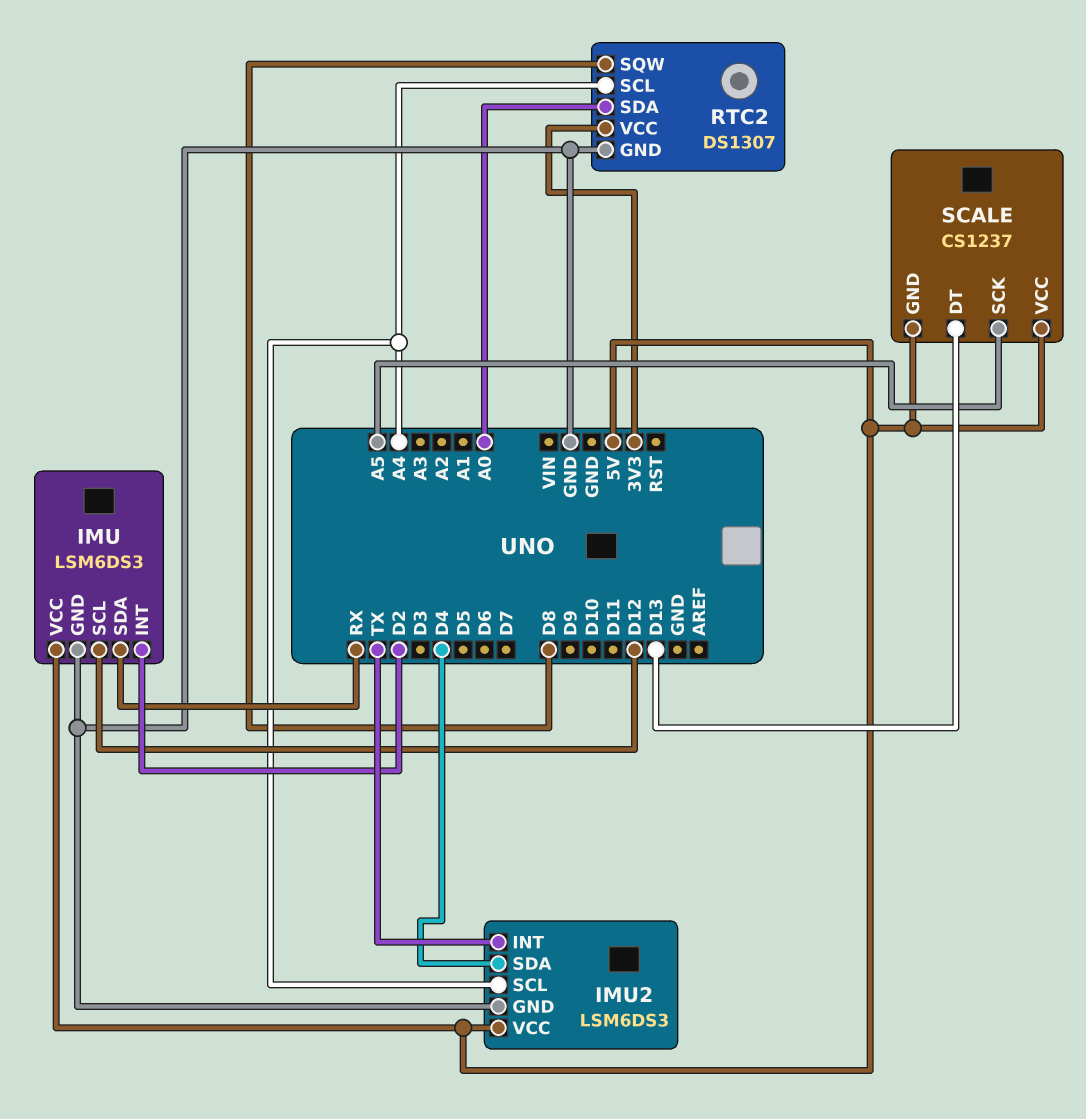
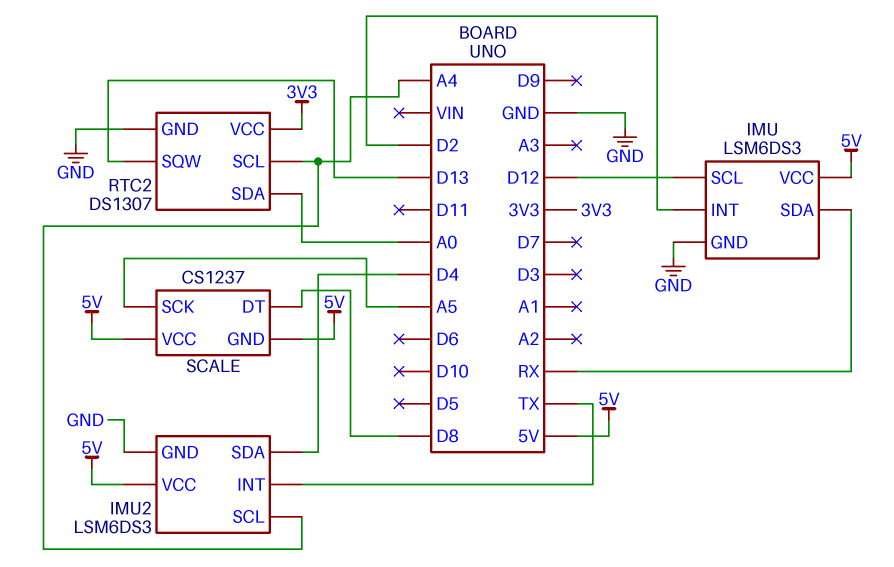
RTC2 pin SQW: D8 -> D13
SCALE pin DT: D13 -> D8

